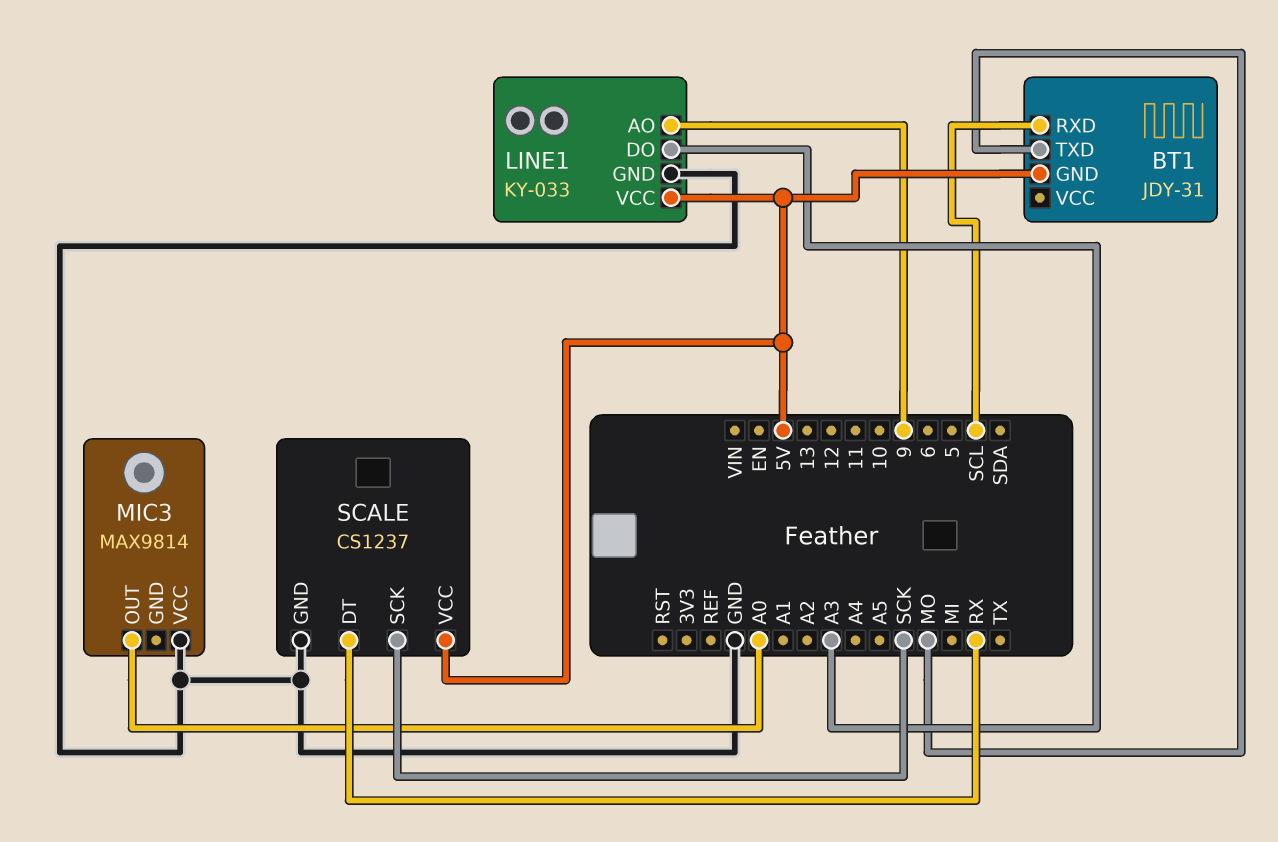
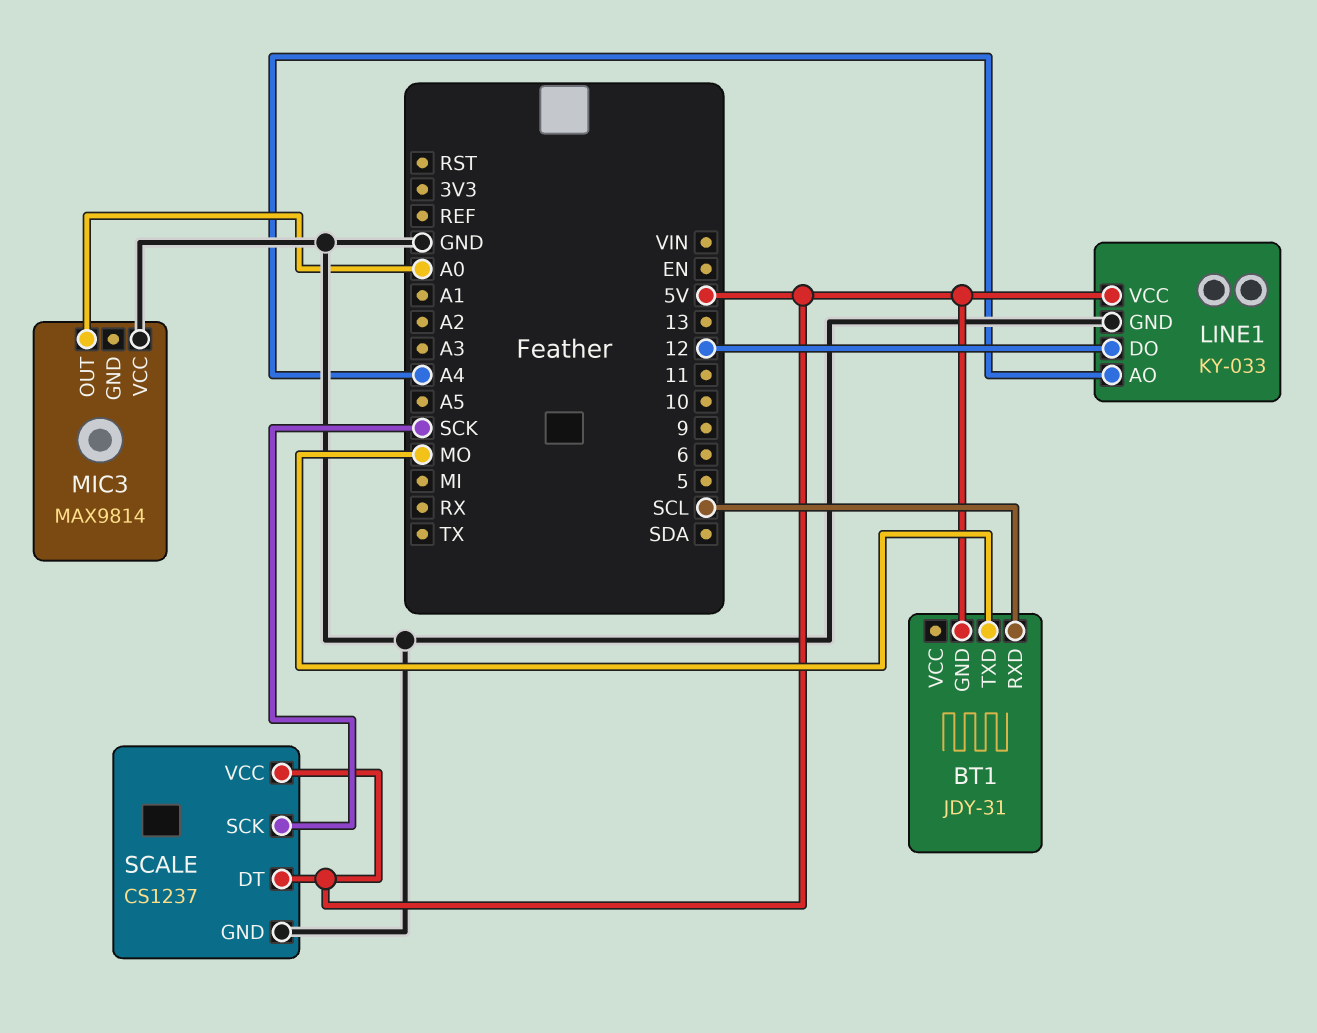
LINE1 pin AO: 9 -> A4
LINE1 pin DO: A3 -> 12
SCALE pin DT: RX -> 5V

